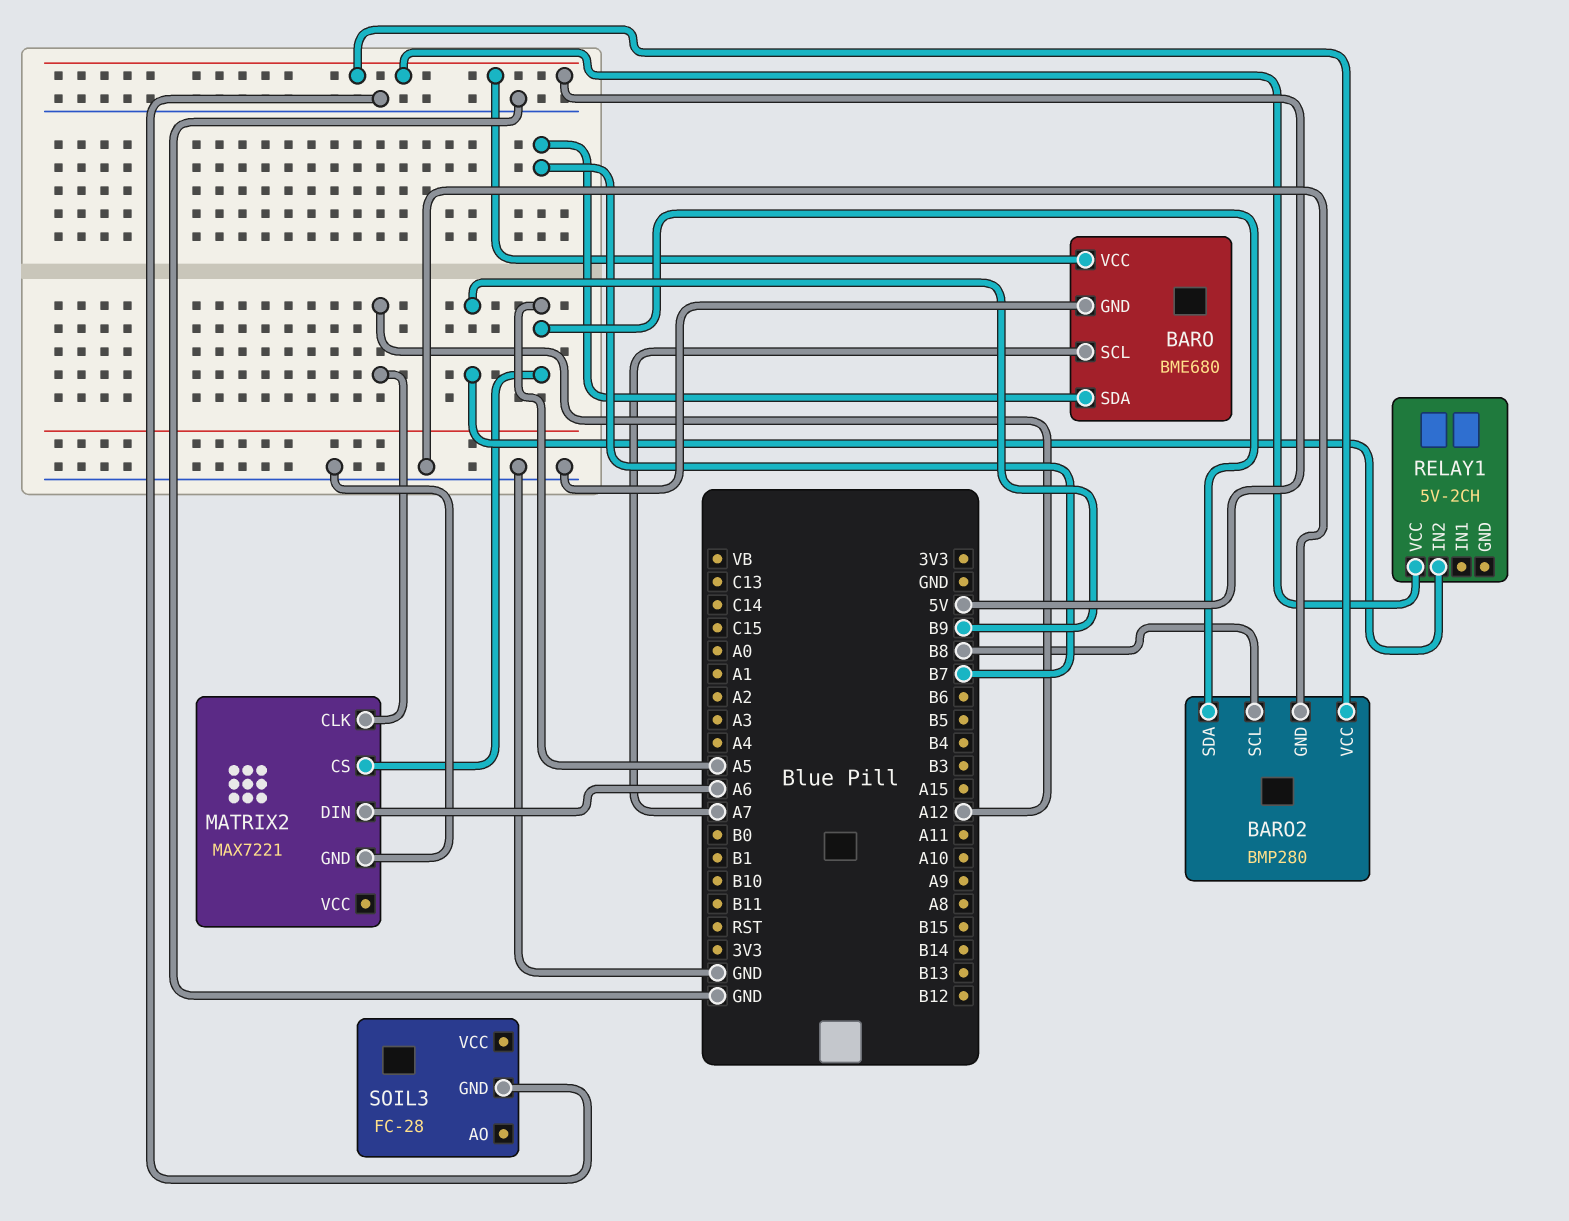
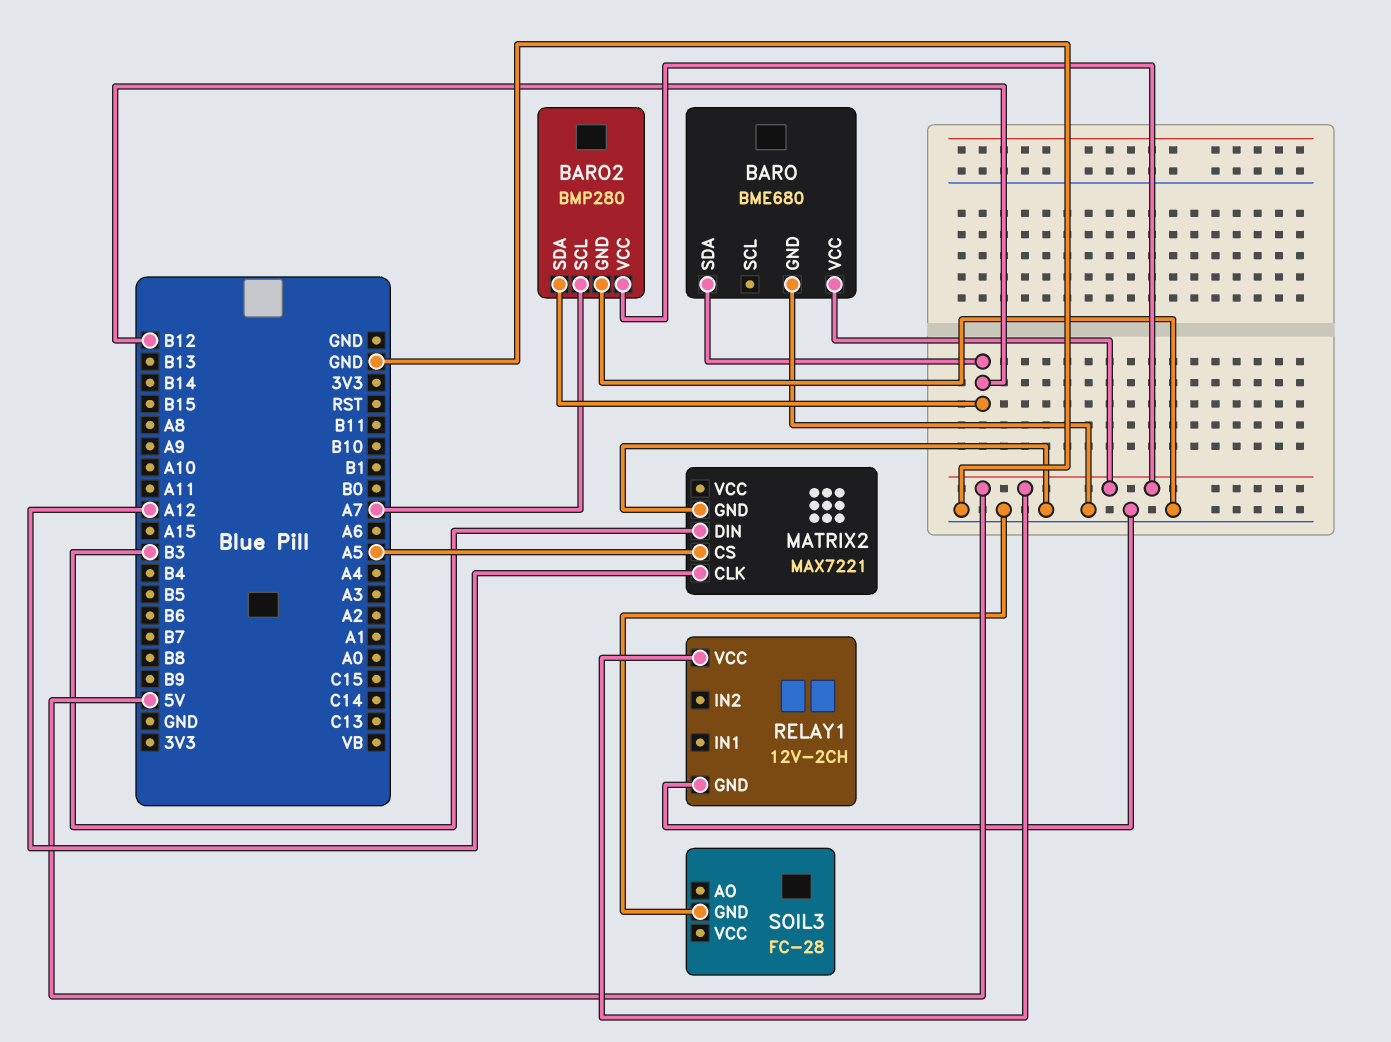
BARO pin SCL: A7 -> none
BARO pin SDA: B7 -> B12
BARO2 pin SCL: B8 -> A7
BARO2 pin SDA: A5 -> B12
MATRIX2 pin DIN: A6 -> B3
RELAY1: 5V-2CH -> 12V-2CH
RELAY1 pin GND: none -> GND
RELAY1 pin IN2: B9 -> none

